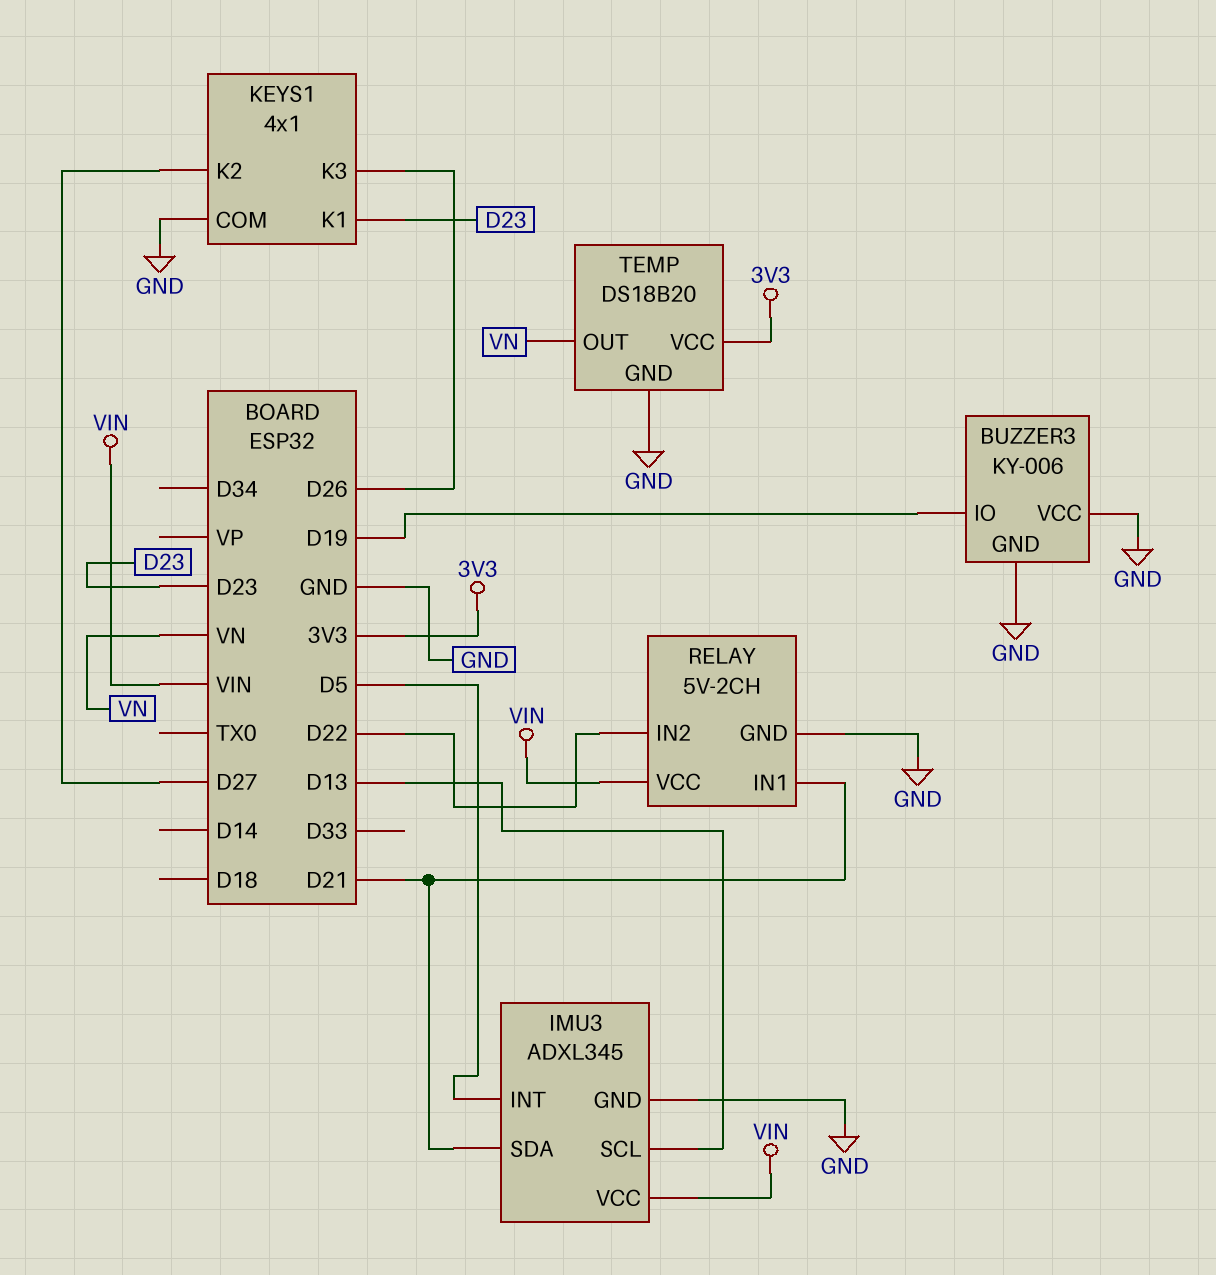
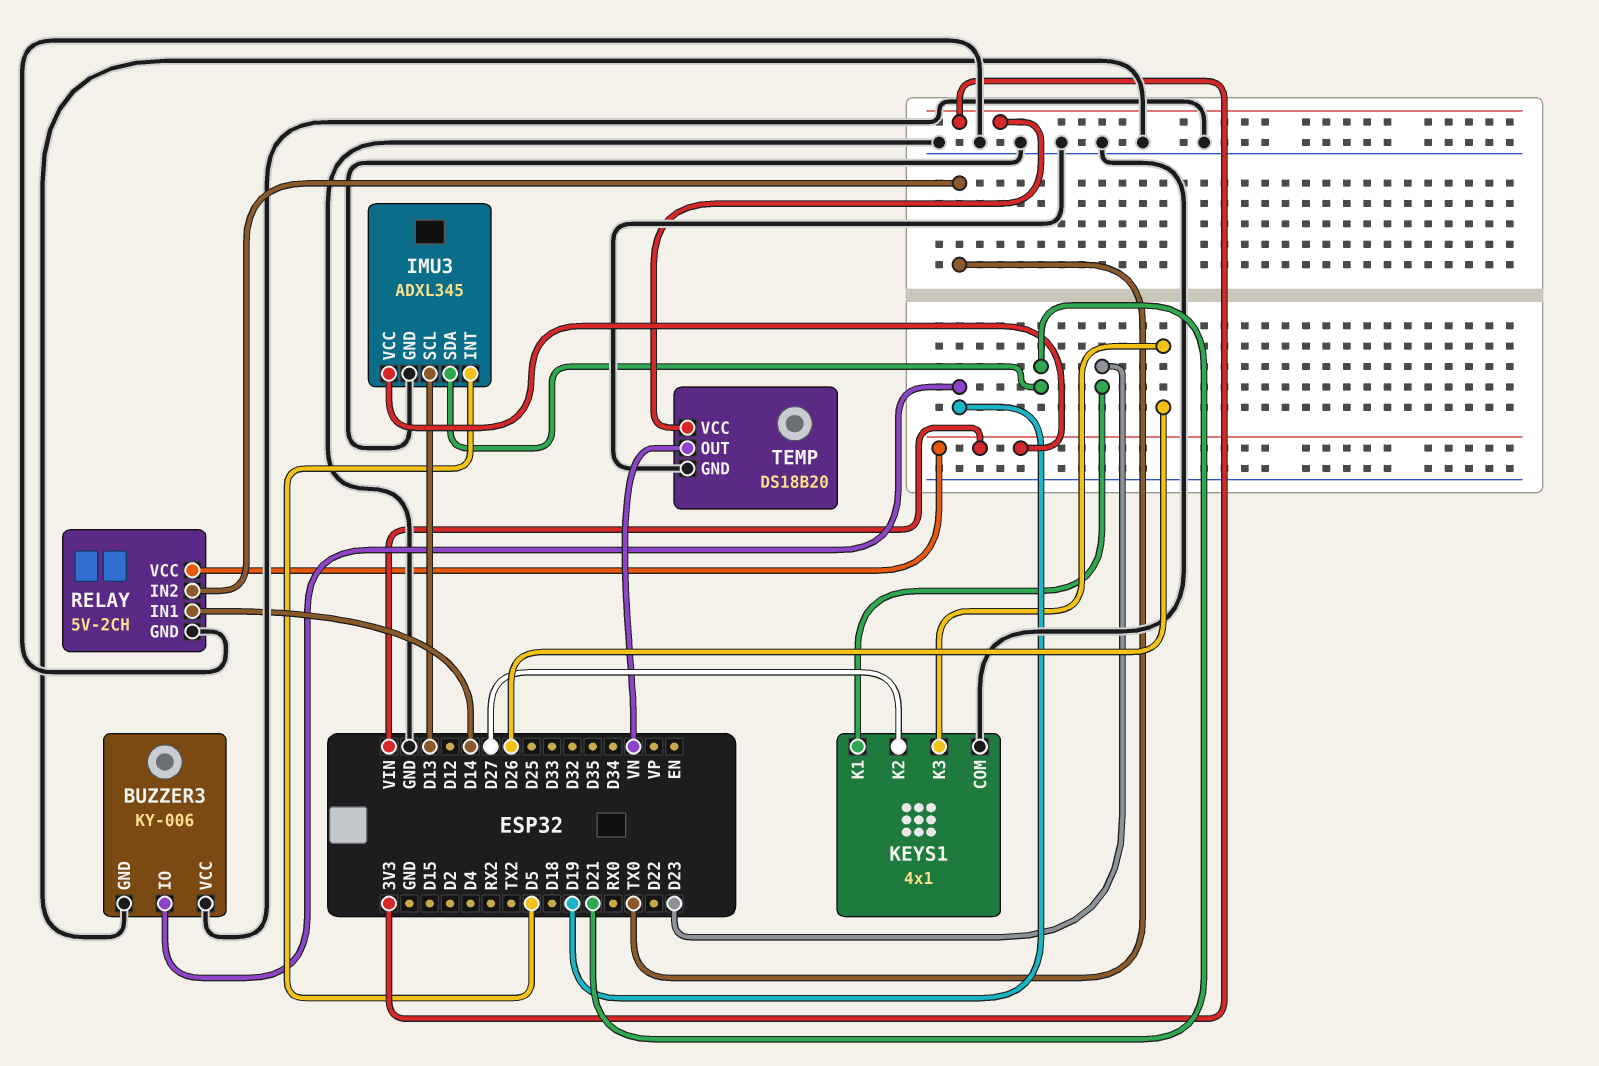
RELAY pin IN1: D21 -> D14
RELAY pin IN2: D22 -> TX0

